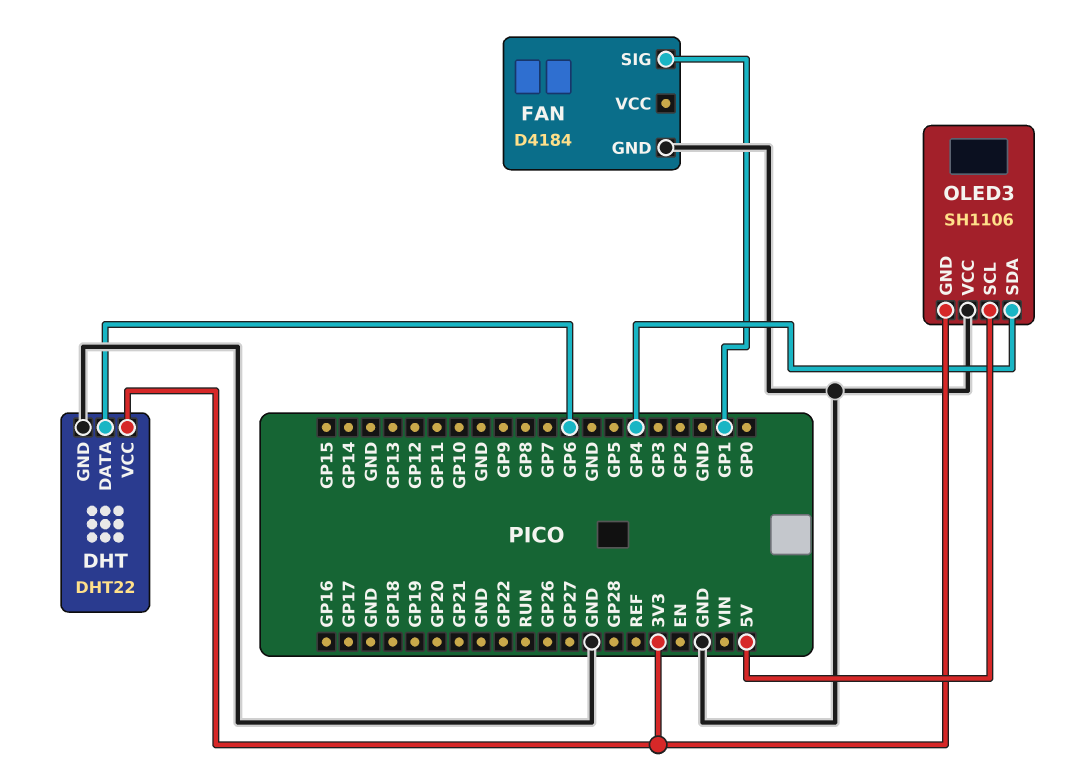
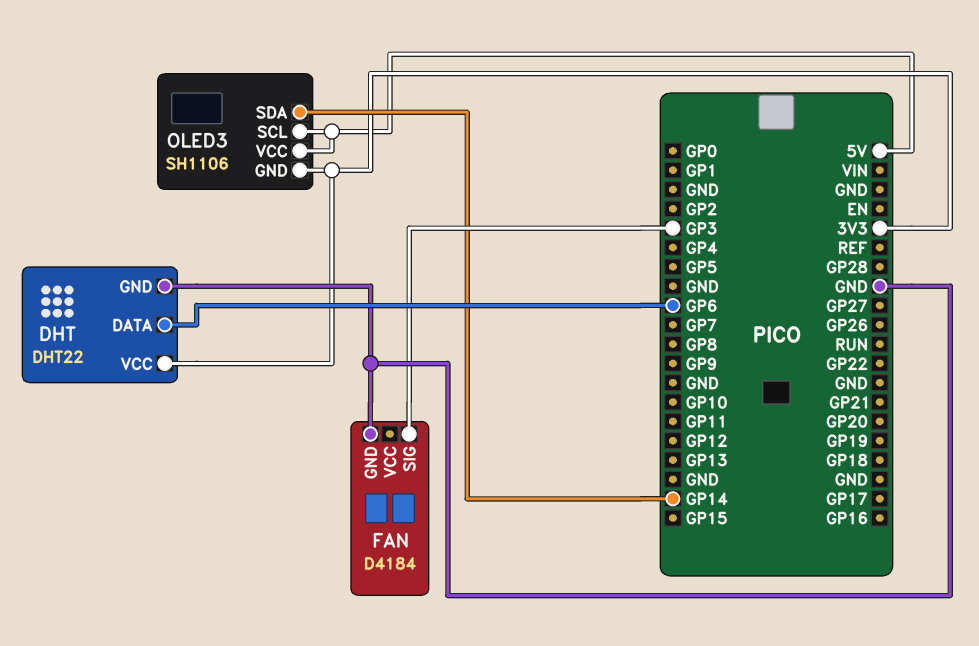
FAN pin SIG: GP1 -> GP3
OLED3 pin SDA: GP4 -> GP14
OLED3 pin VCC: GND -> 5V

